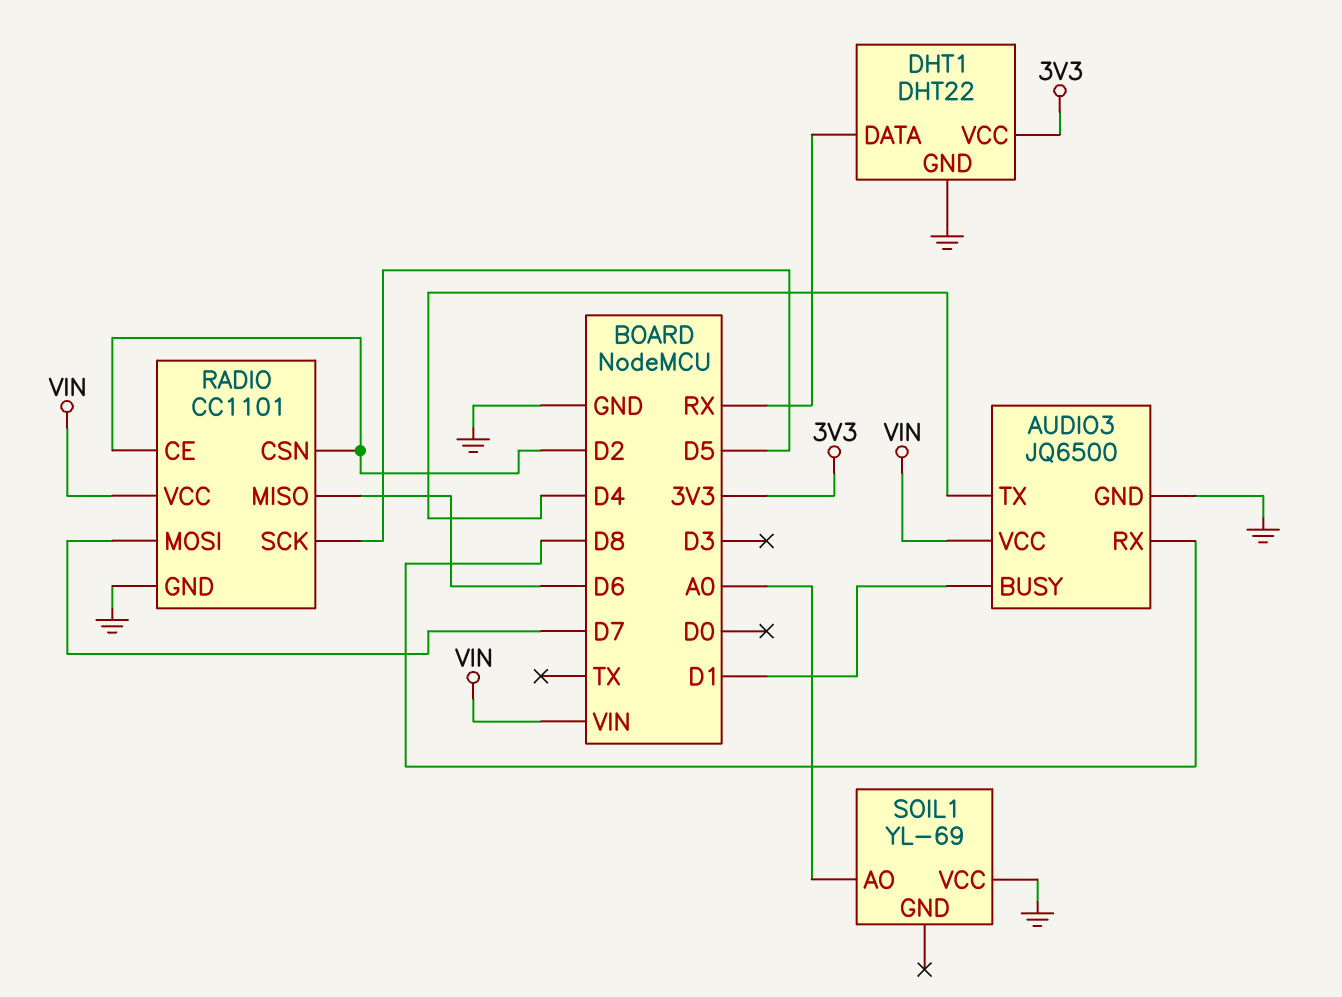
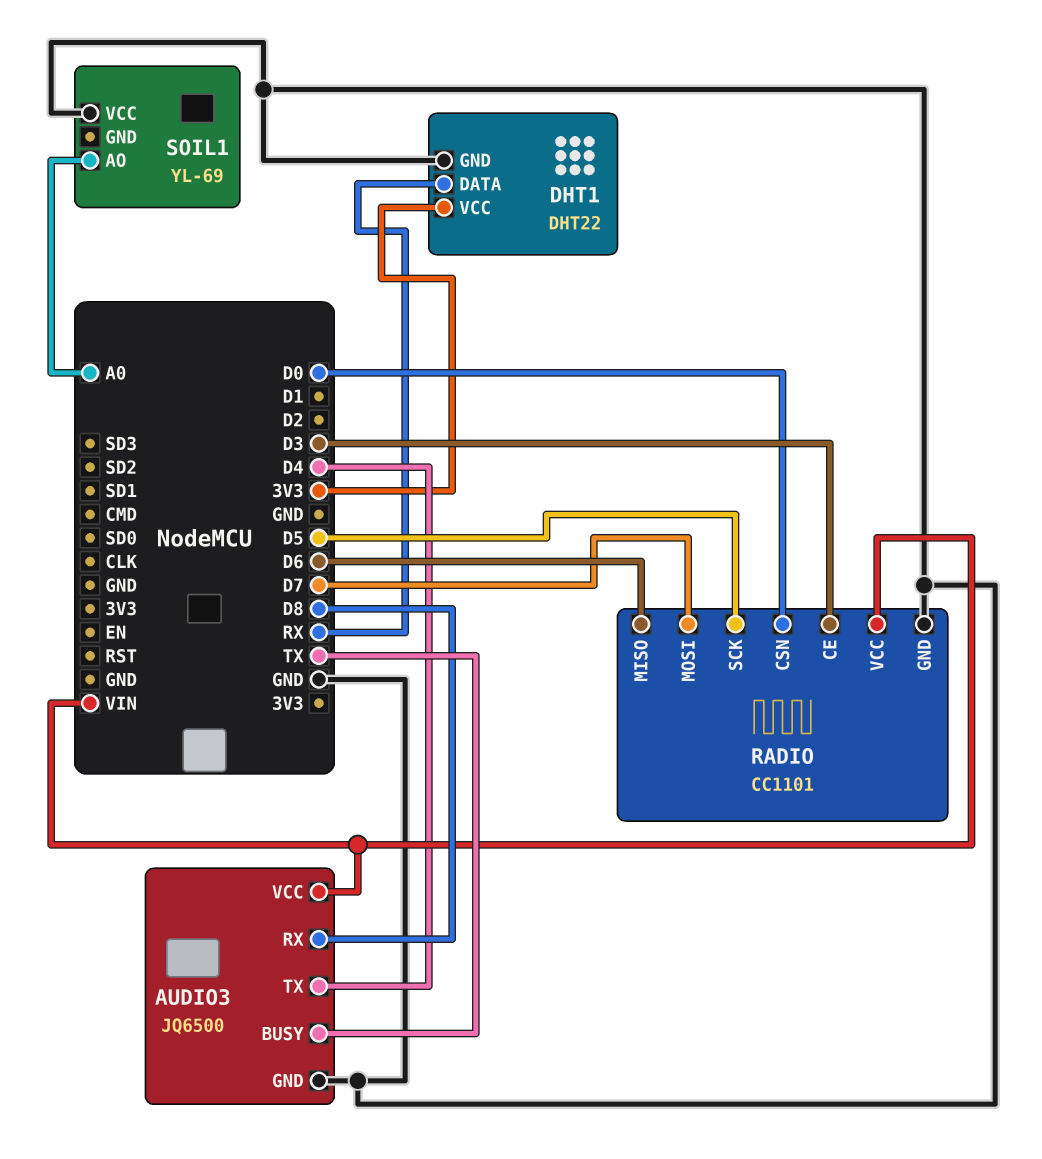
AUDIO3 pin BUSY: D1 -> TX
RADIO pin CE: D2 -> D3
RADIO pin CSN: D2 -> D0

